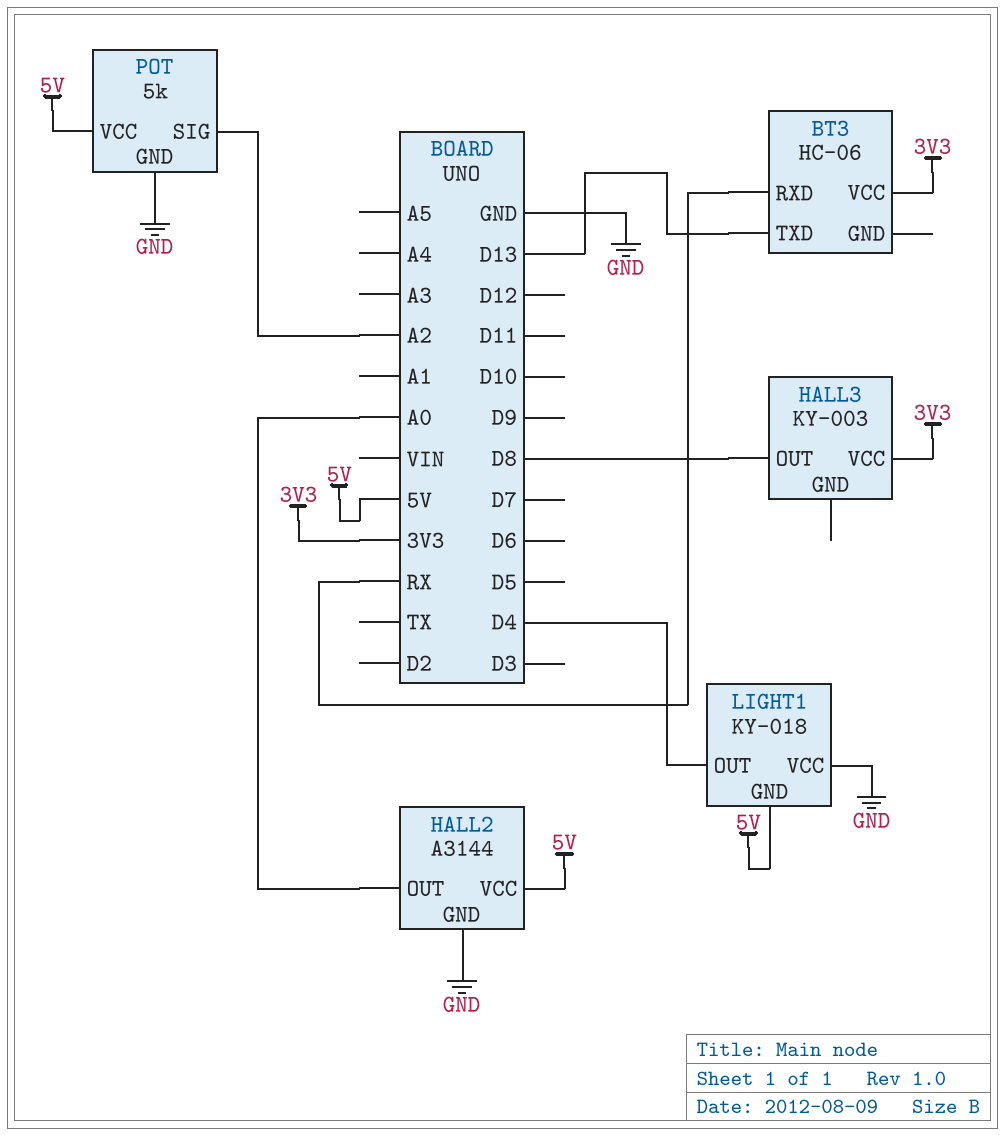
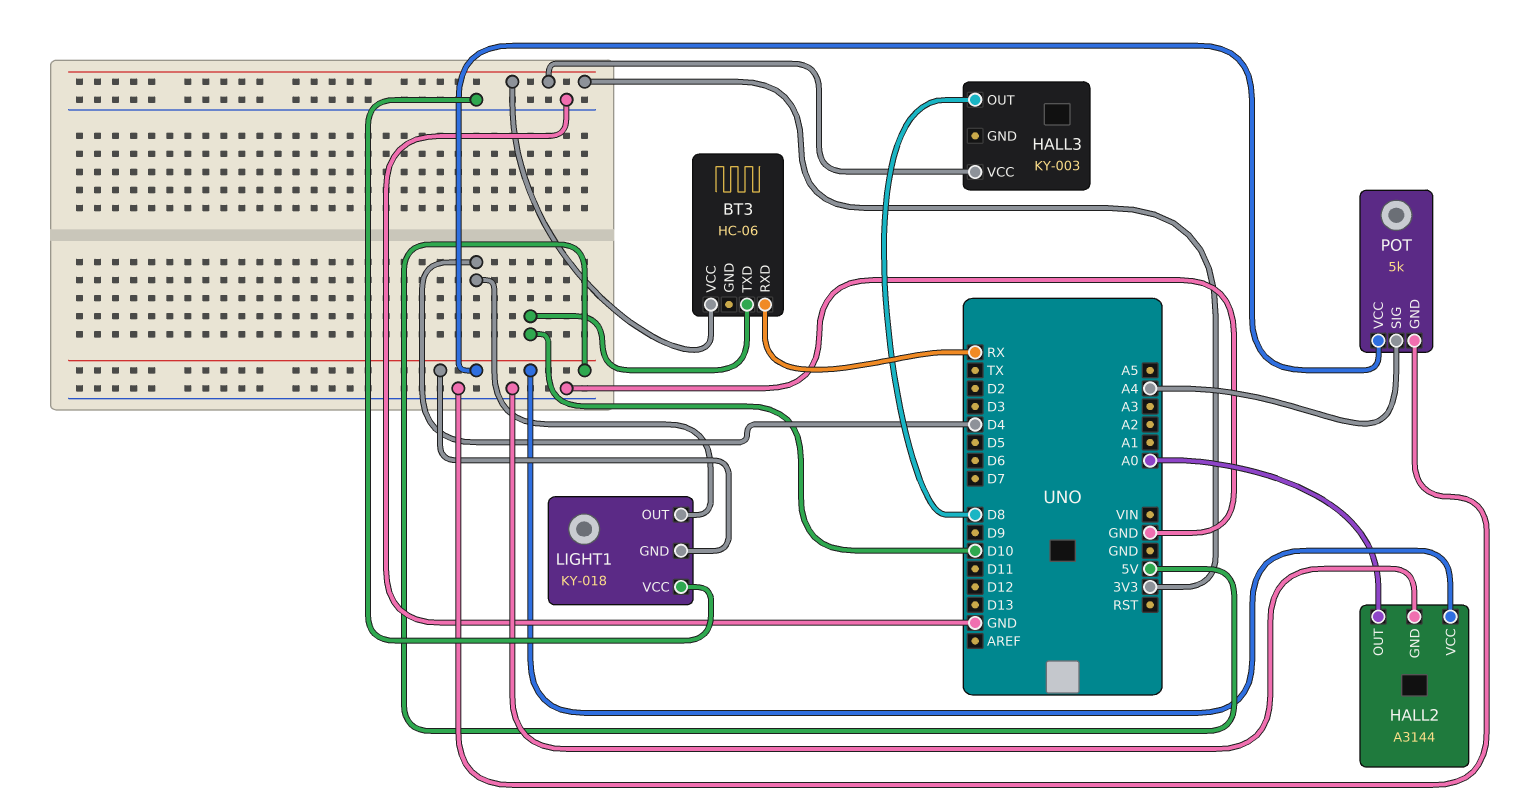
BT3 pin TXD: D13 -> D10
POT pin SIG: A2 -> A4

